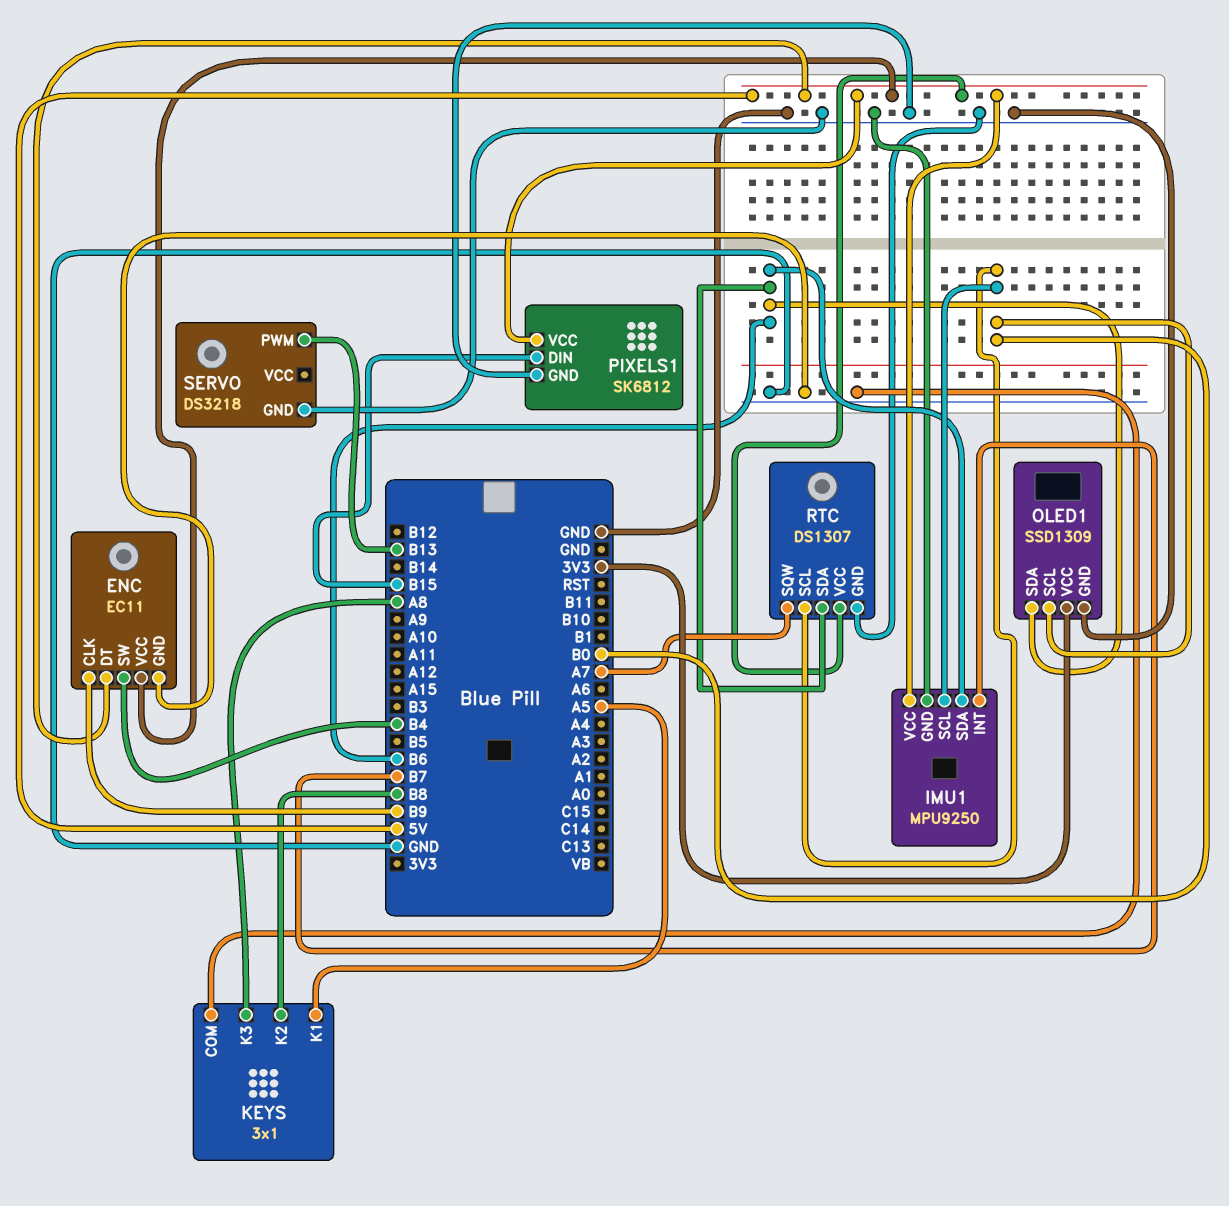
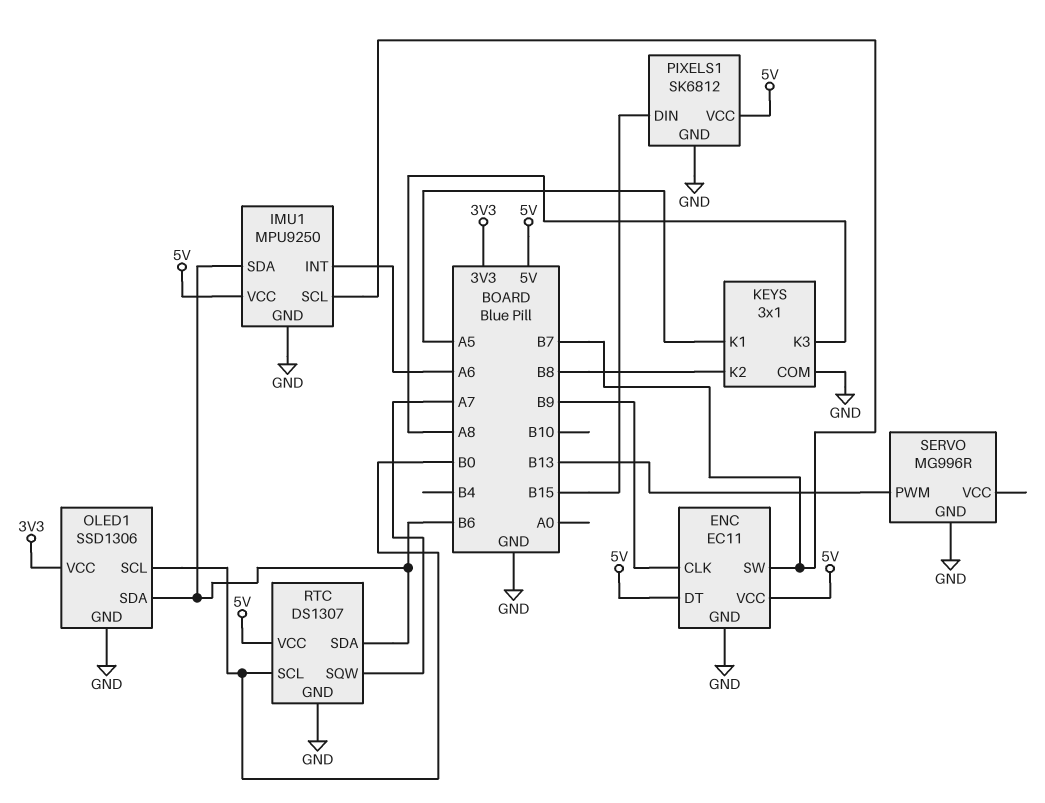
ENC pin SW: B4 -> B7
IMU1 pin INT: B7 -> A6
IMU1 pin SCL: B0 -> B7
OLED1: SSD1309 -> SSD1306
SERVO: DS3218 -> MG996R

